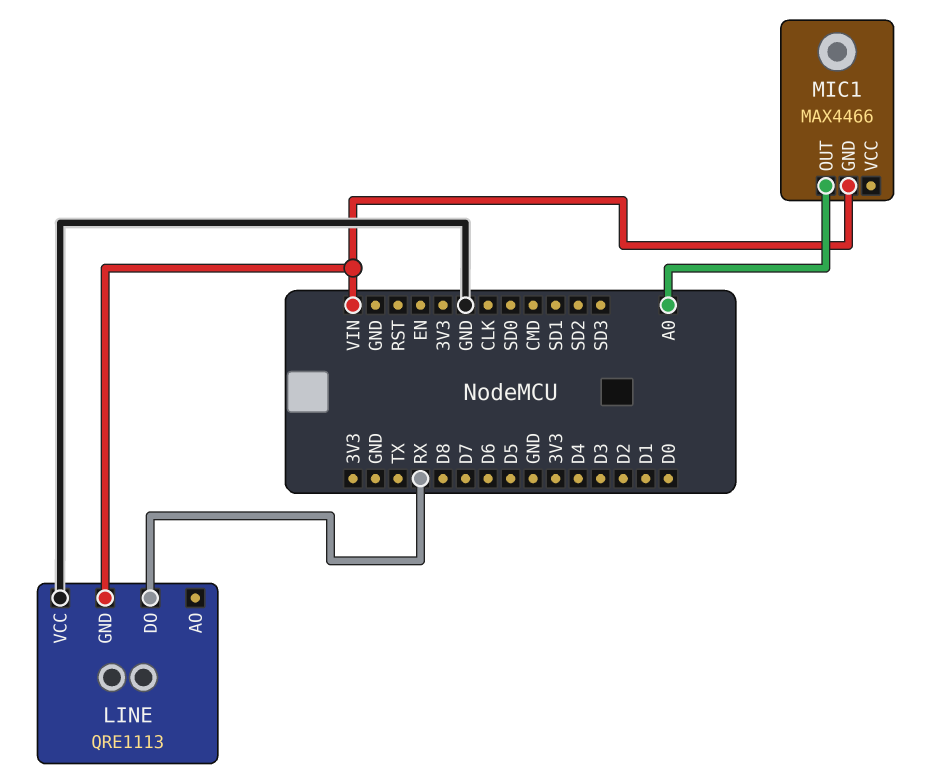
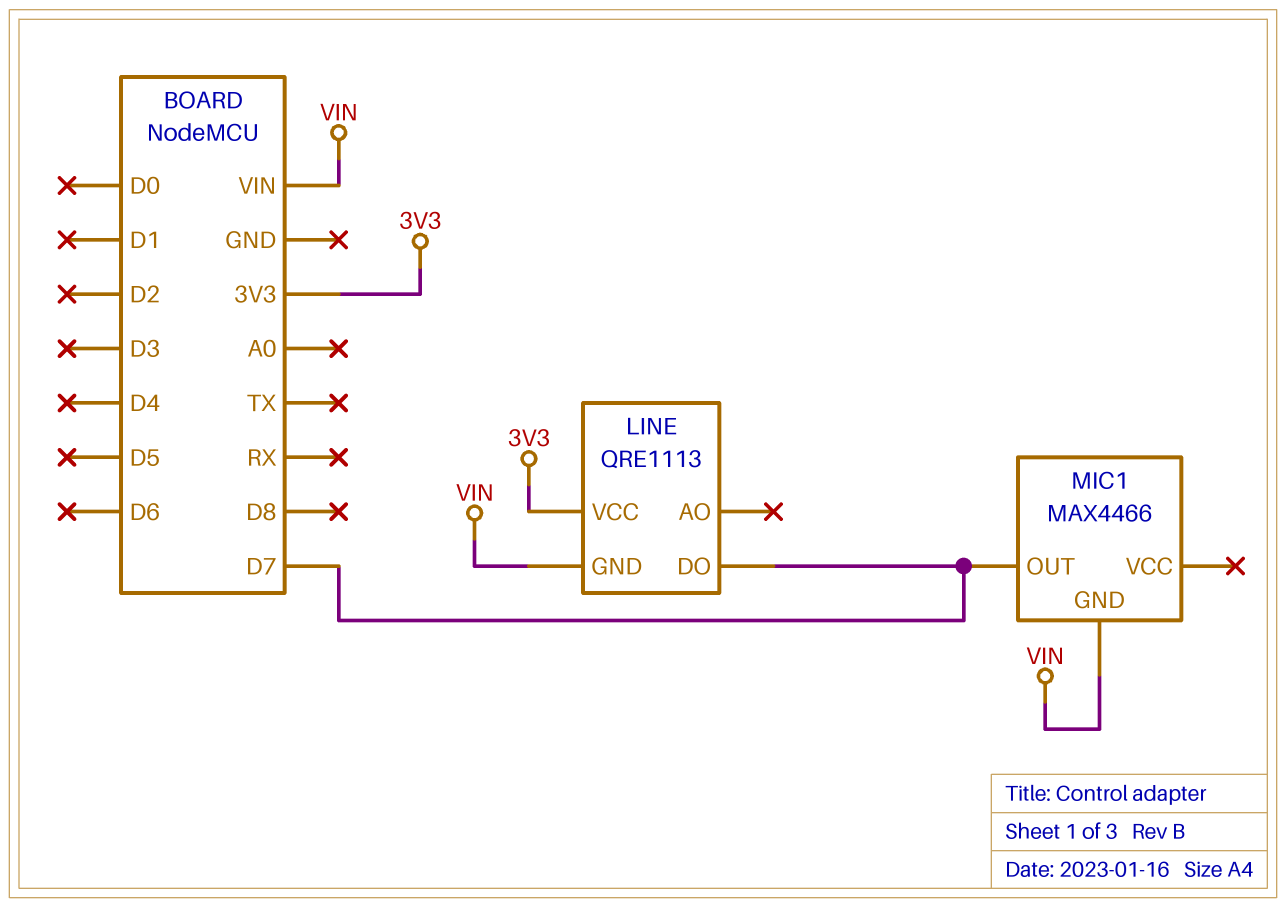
LINE pin DO: RX -> D7
LINE pin VCC: GND -> 3V3
MIC1 pin OUT: A0 -> D7

